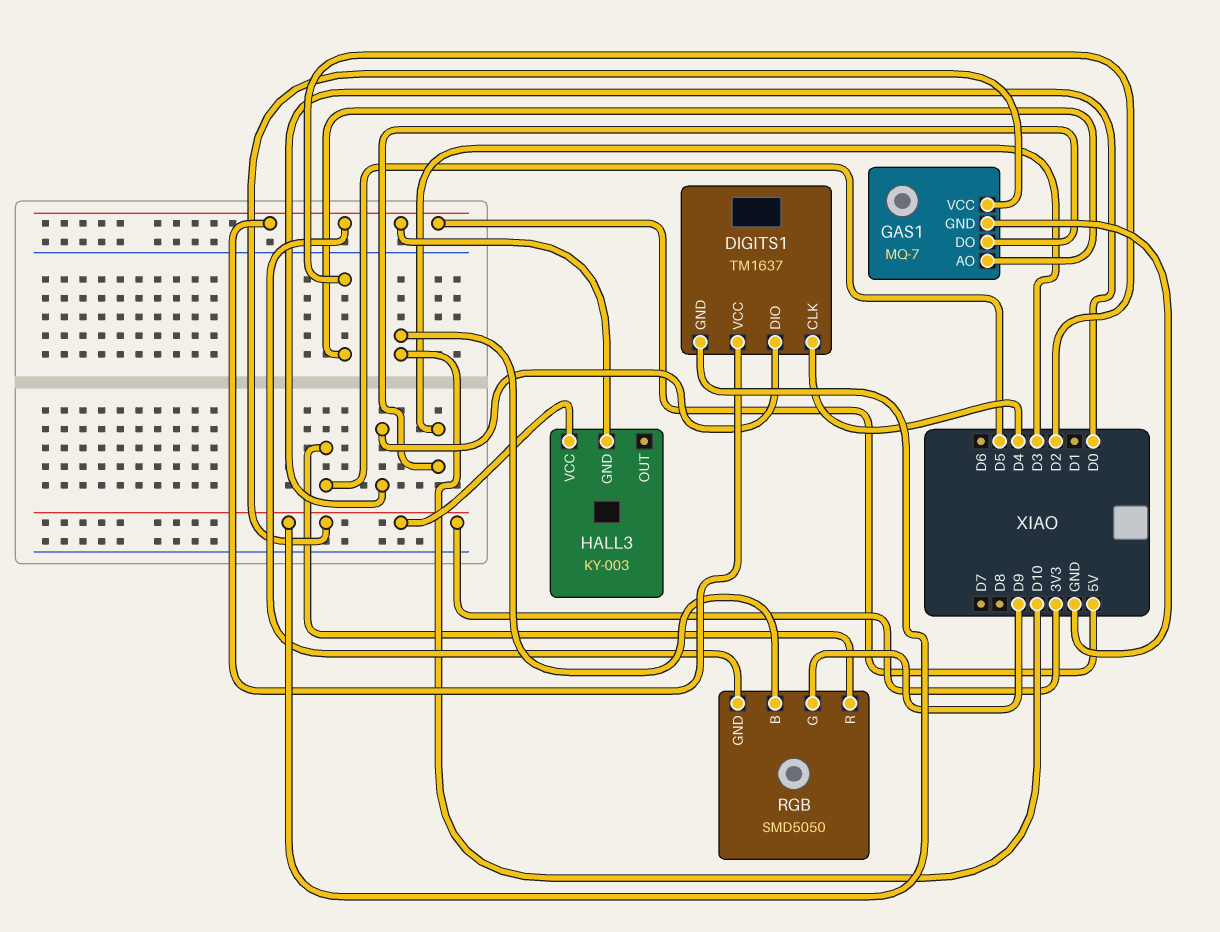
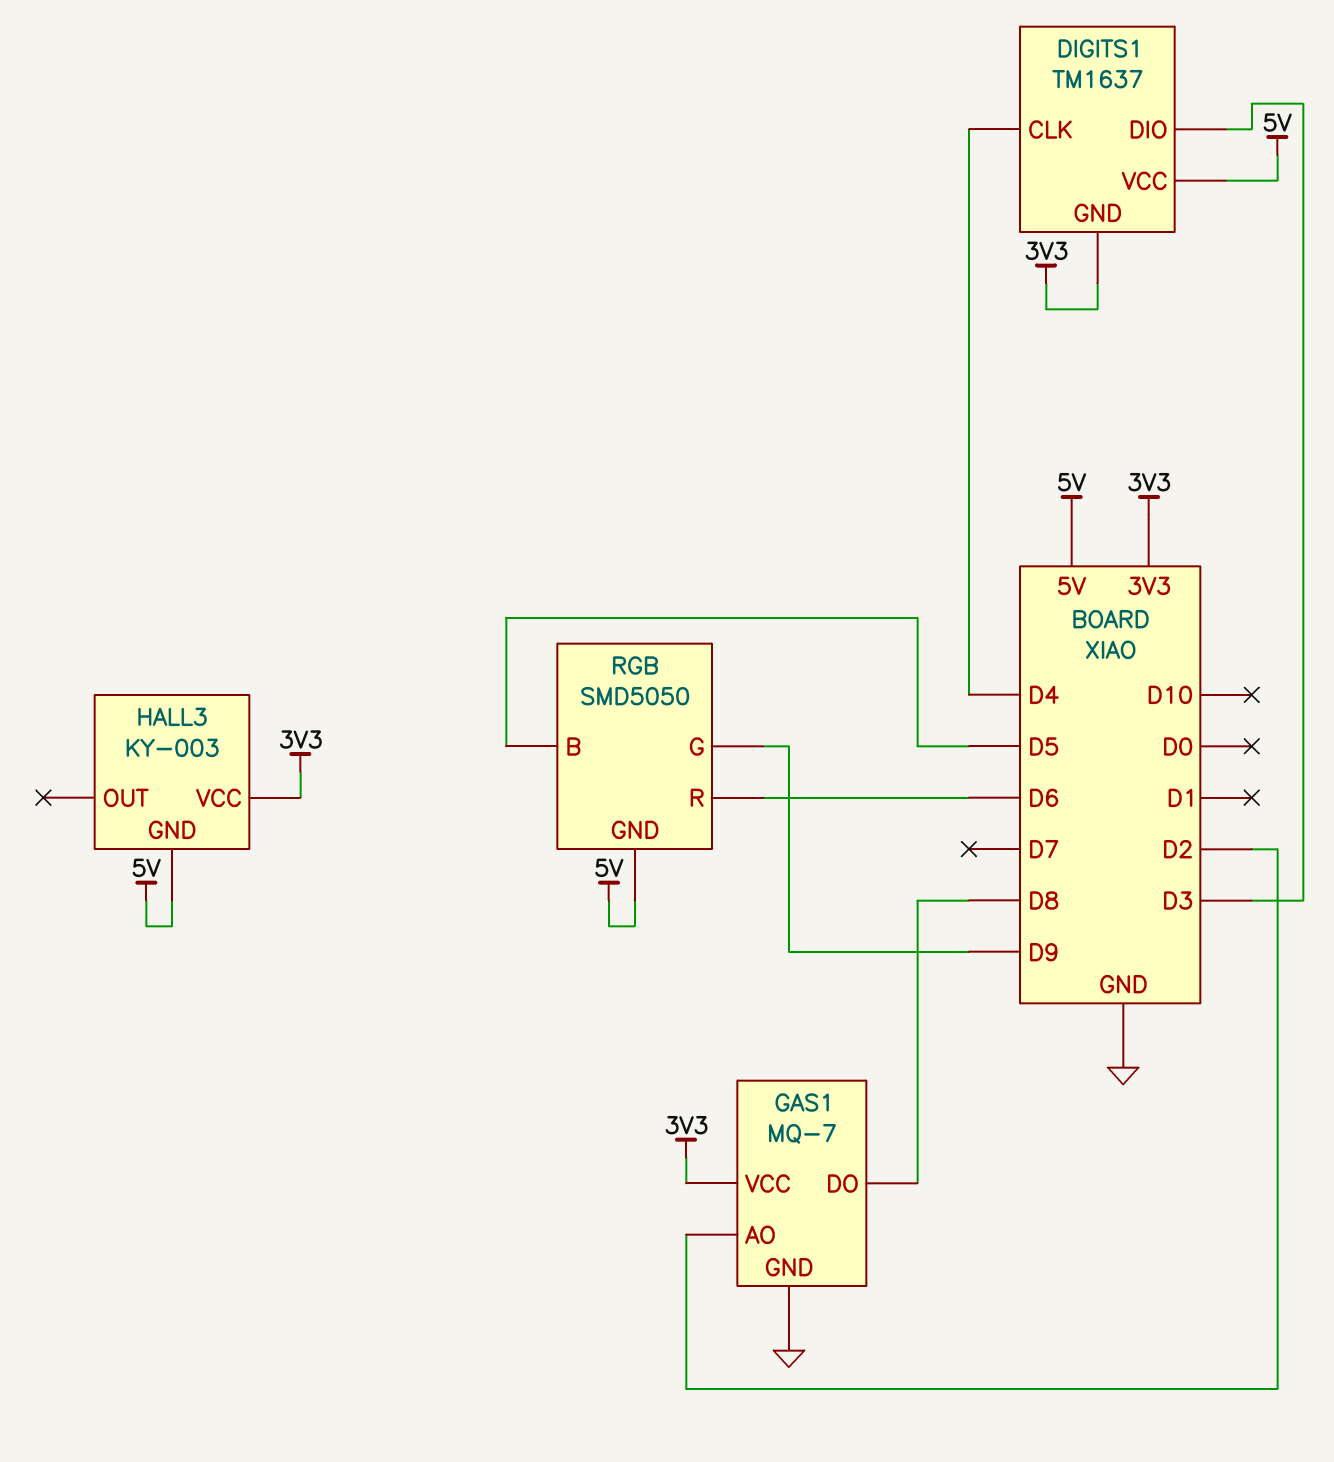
DIGITS1 pin DIO: D0 -> D3
GAS1 pin DO: D3 -> D8
RGB pin B: D10 -> D5
RGB pin R: D5 -> D6

